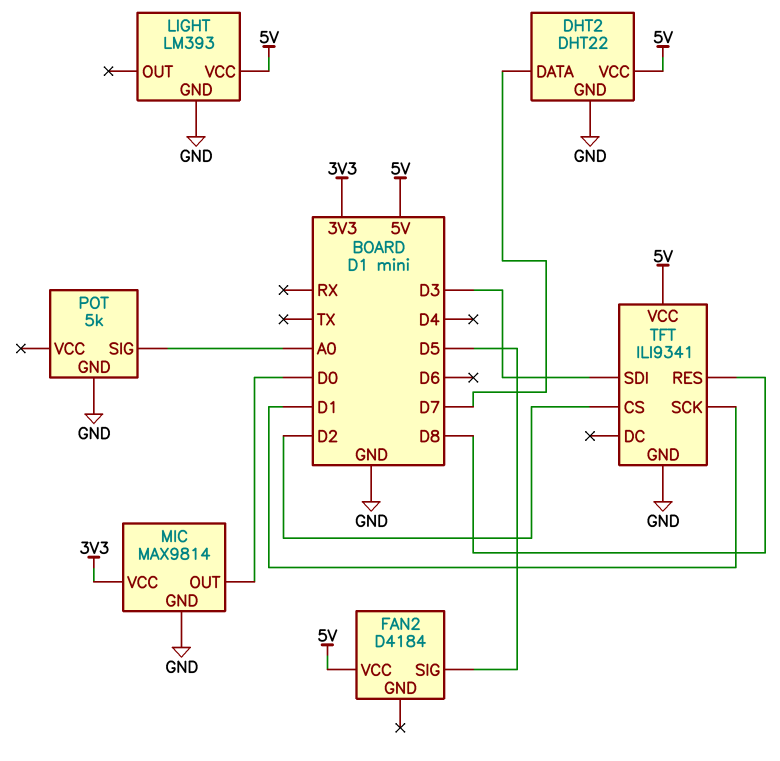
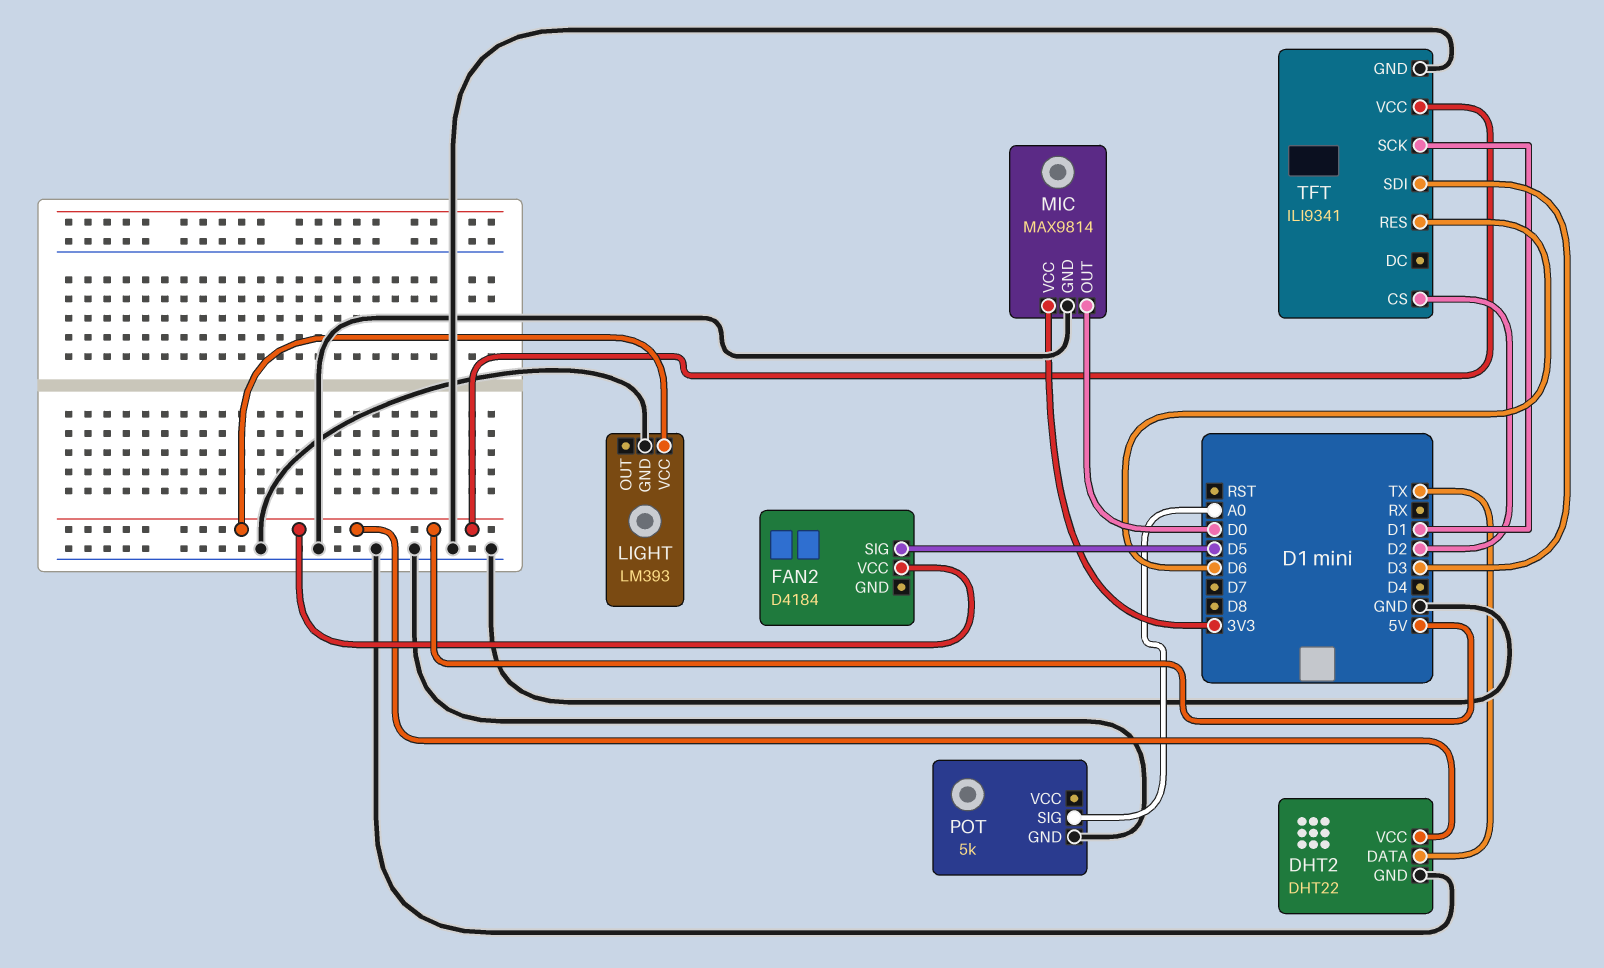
DHT2 pin DATA: D7 -> TX
TFT pin RES: D8 -> D6

